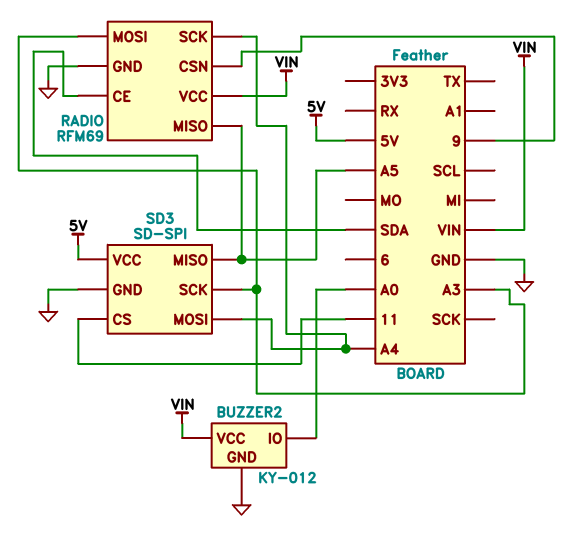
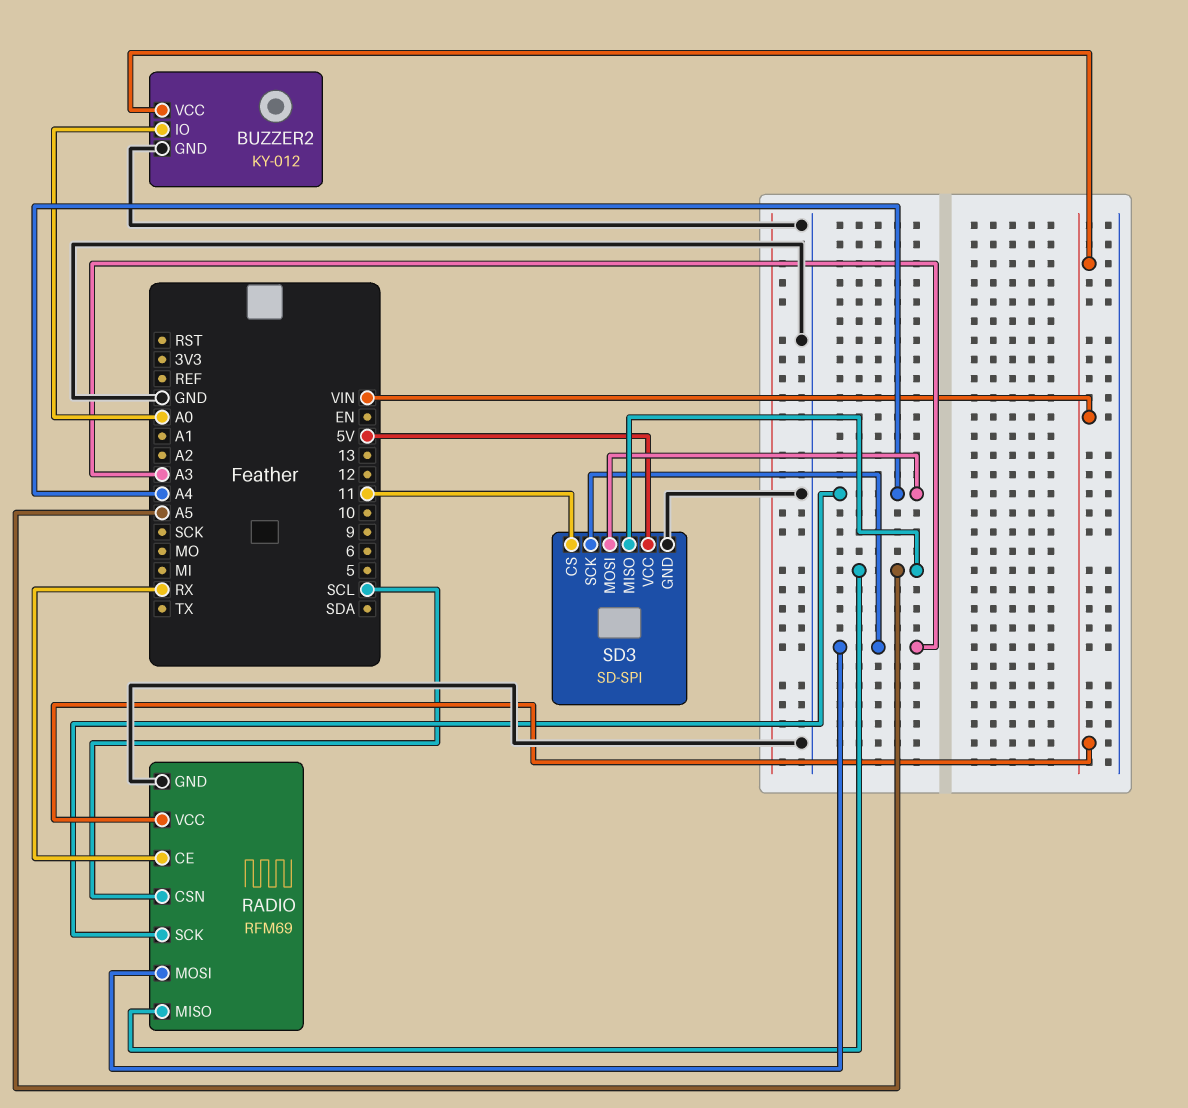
RADIO pin CE: SDA -> RX
RADIO pin CSN: 9 -> SCL

